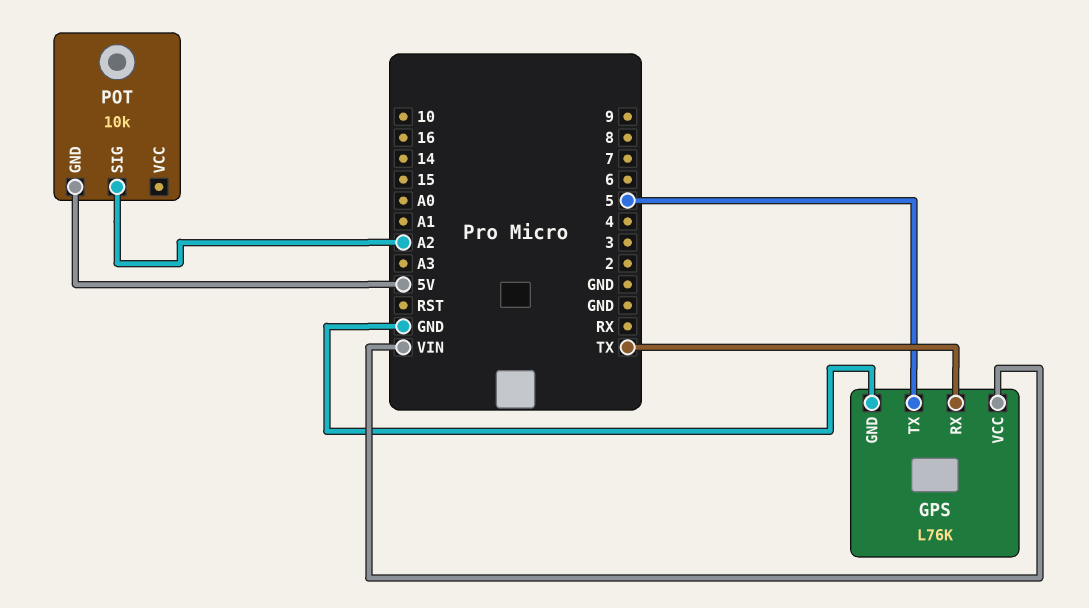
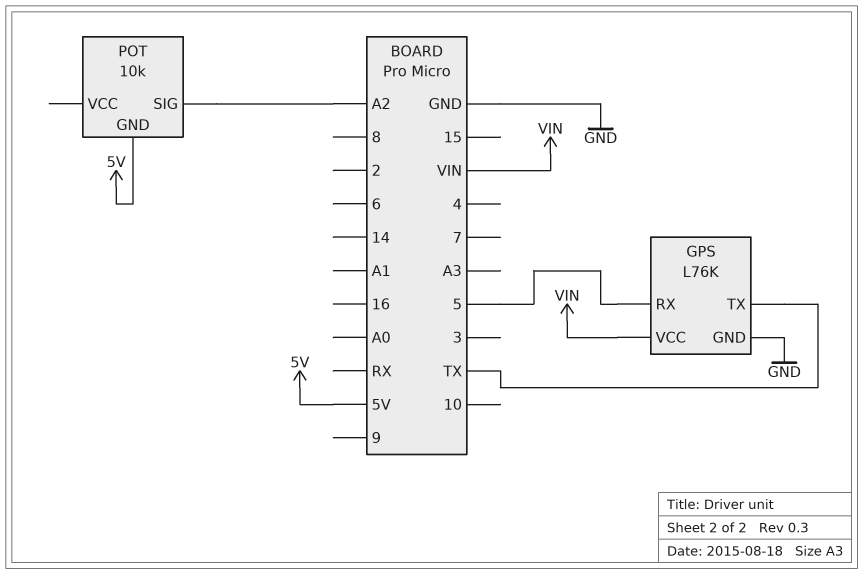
GPS pin RX: TX -> 5
GPS pin TX: 5 -> TX

